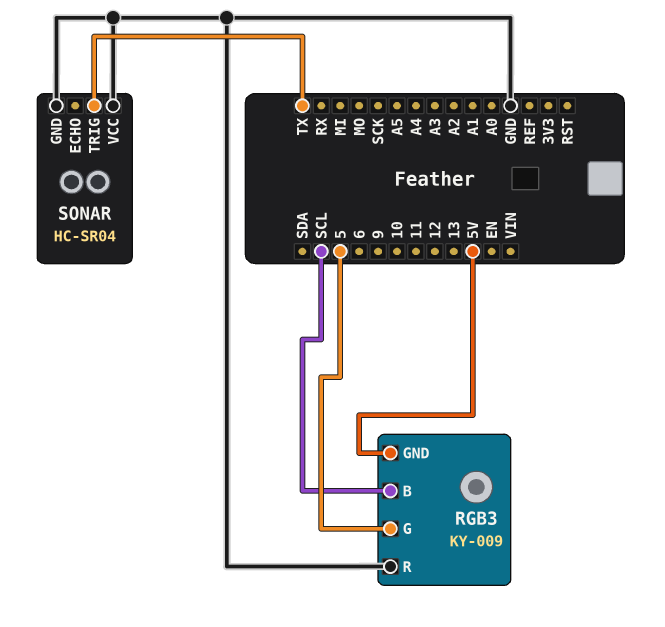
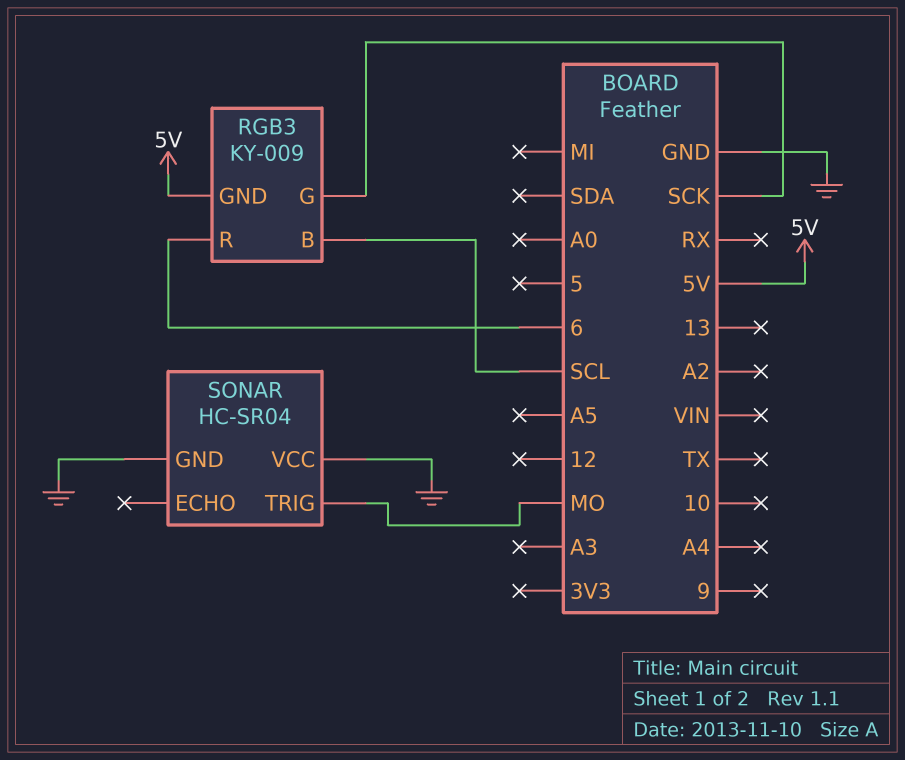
RGB3 pin G: 5 -> SCK
RGB3 pin R: GND -> 6
SONAR pin TRIG: TX -> MO

